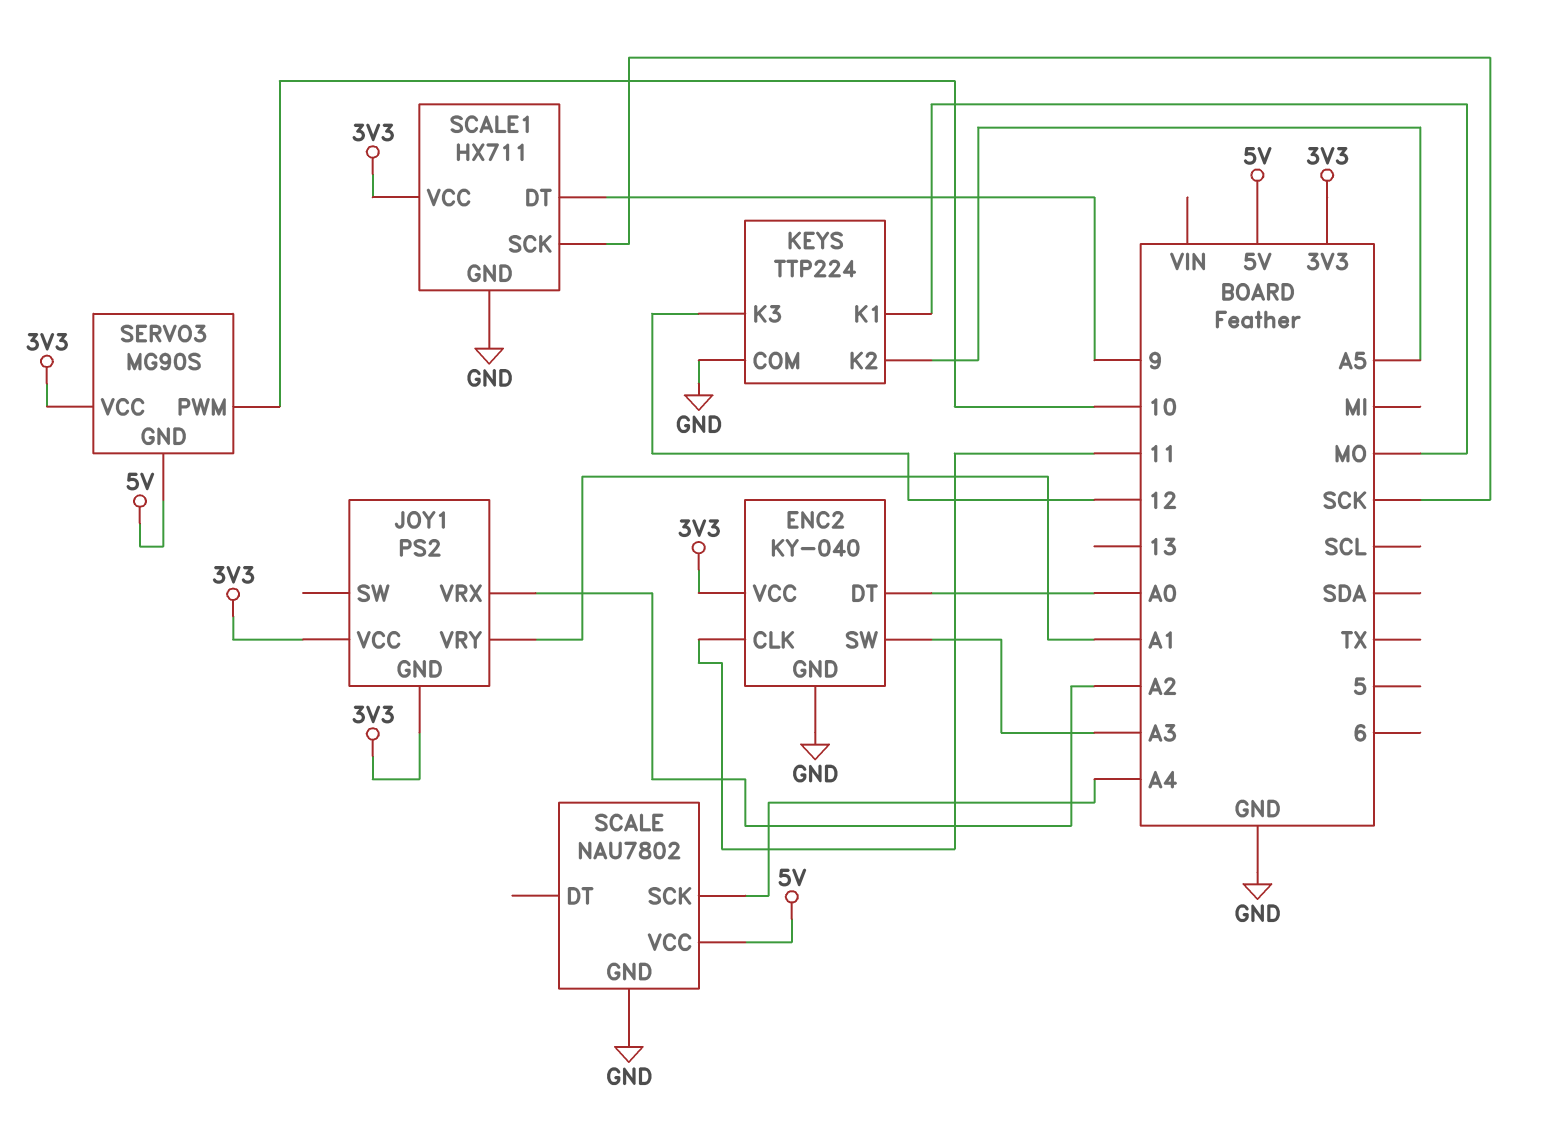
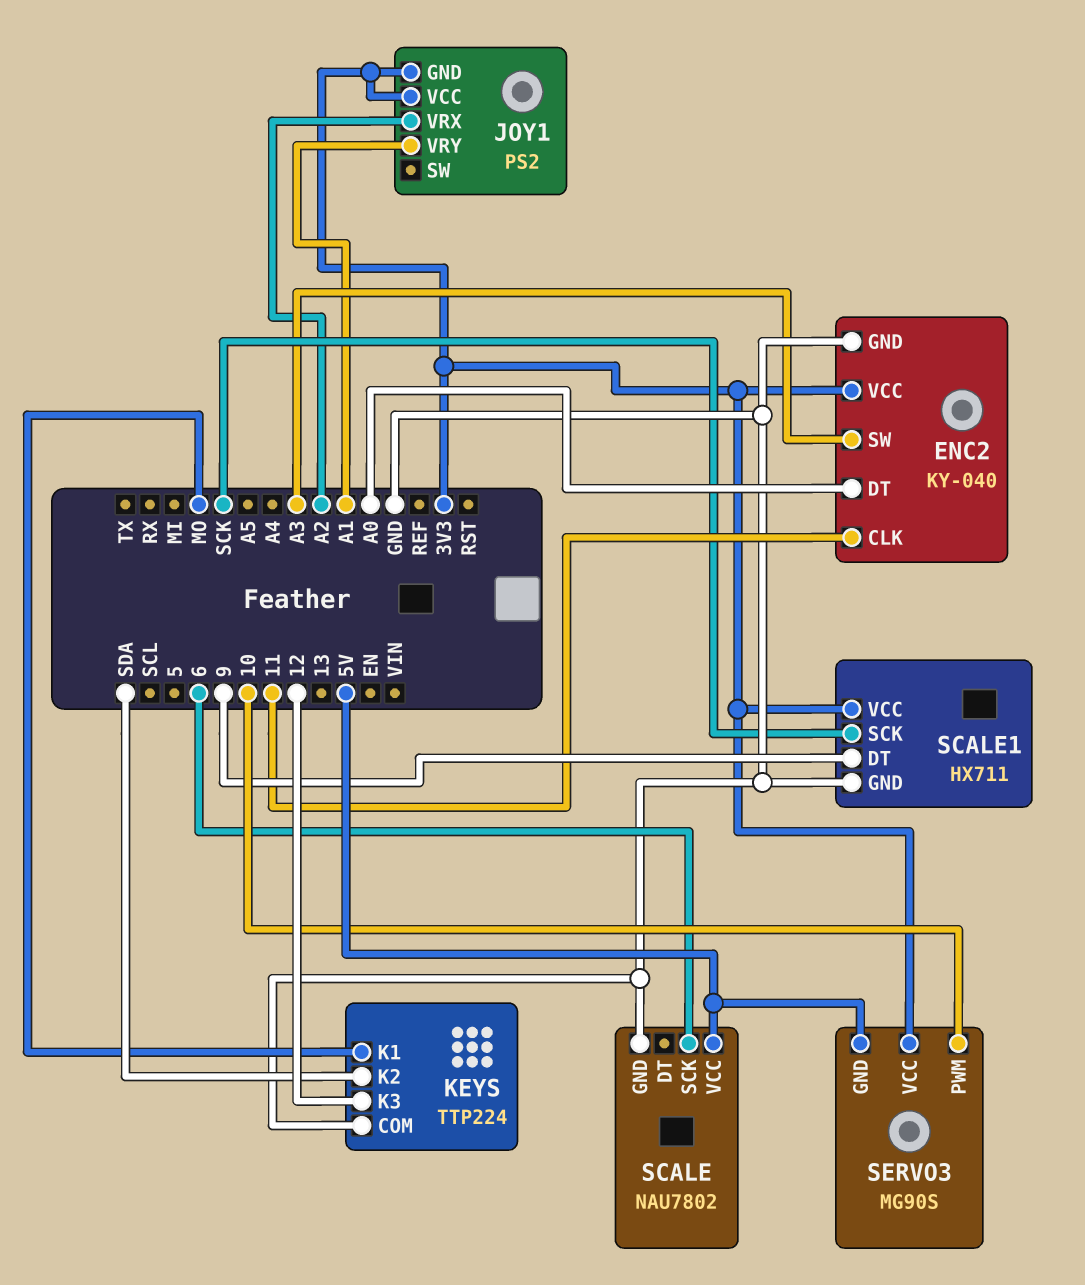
KEYS pin K2: A5 -> SDA
SCALE pin SCK: A4 -> 6

